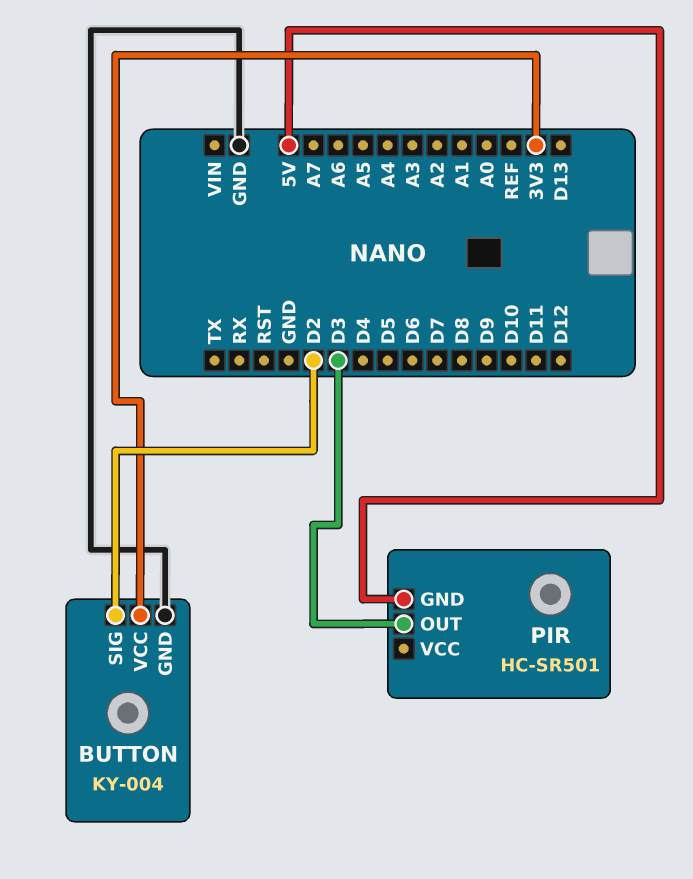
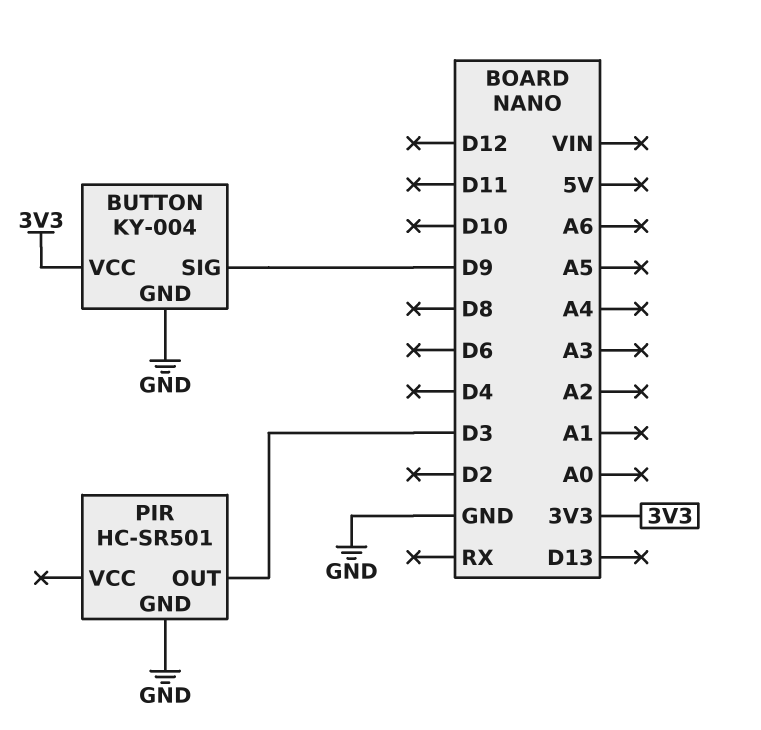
BUTTON pin SIG: D2 -> D9
PIR pin GND: 5V -> GND

